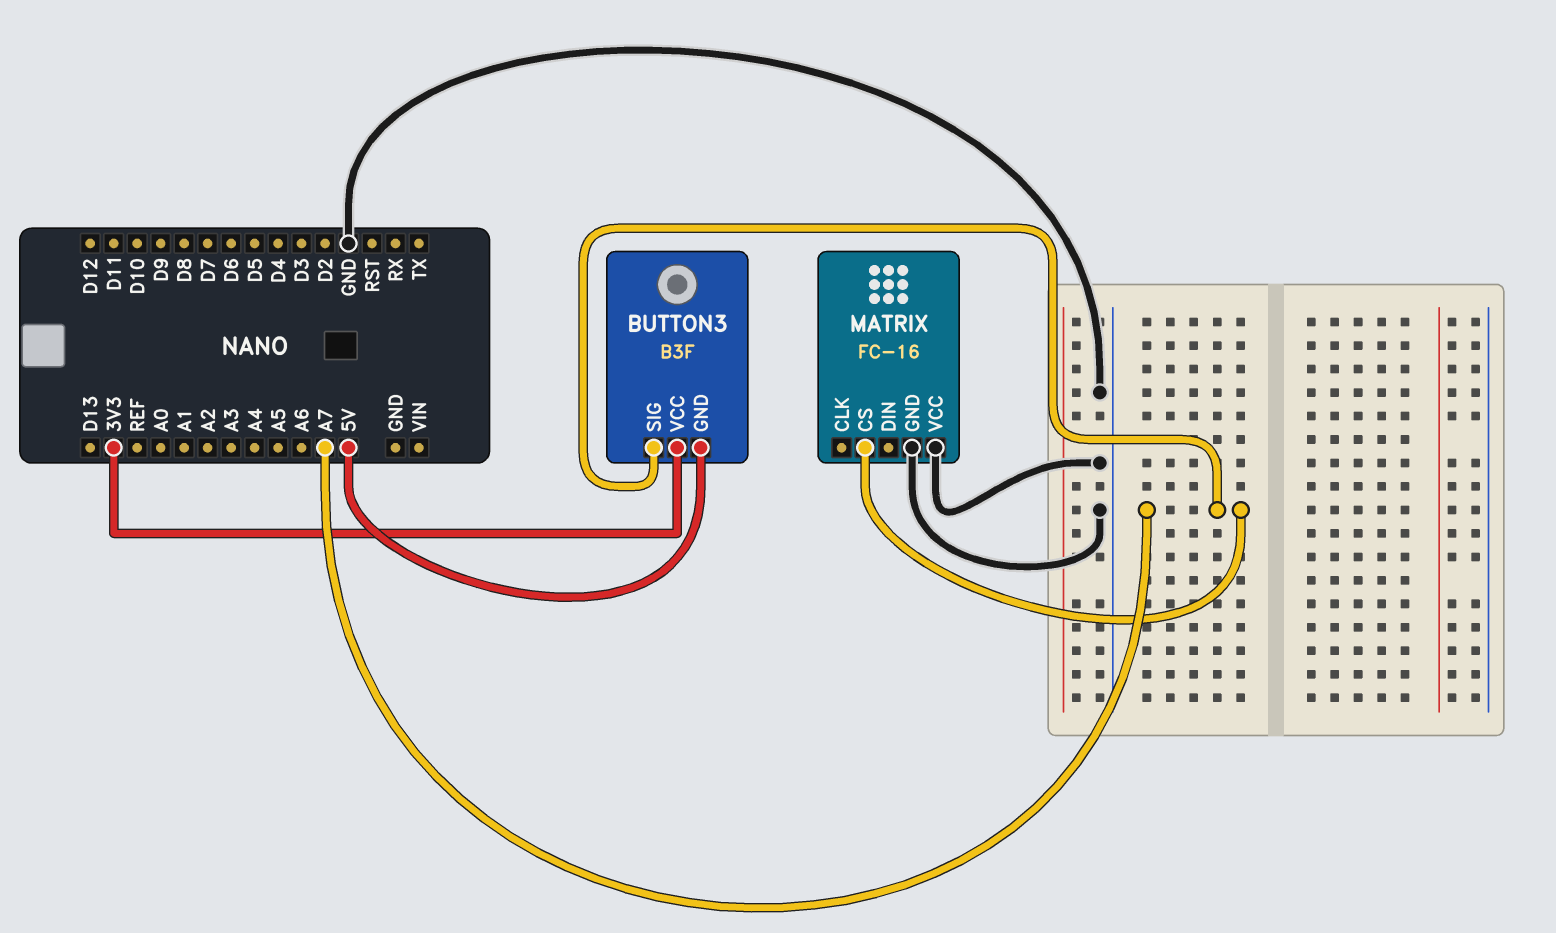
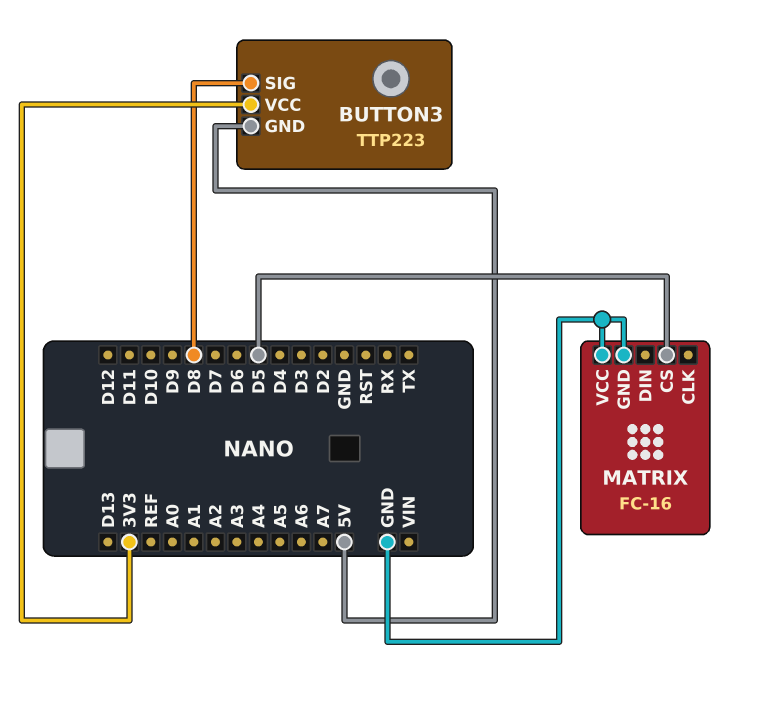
BUTTON3: B3F -> TTP223
BUTTON3 pin SIG: A7 -> D8
MATRIX pin CS: A7 -> D5

